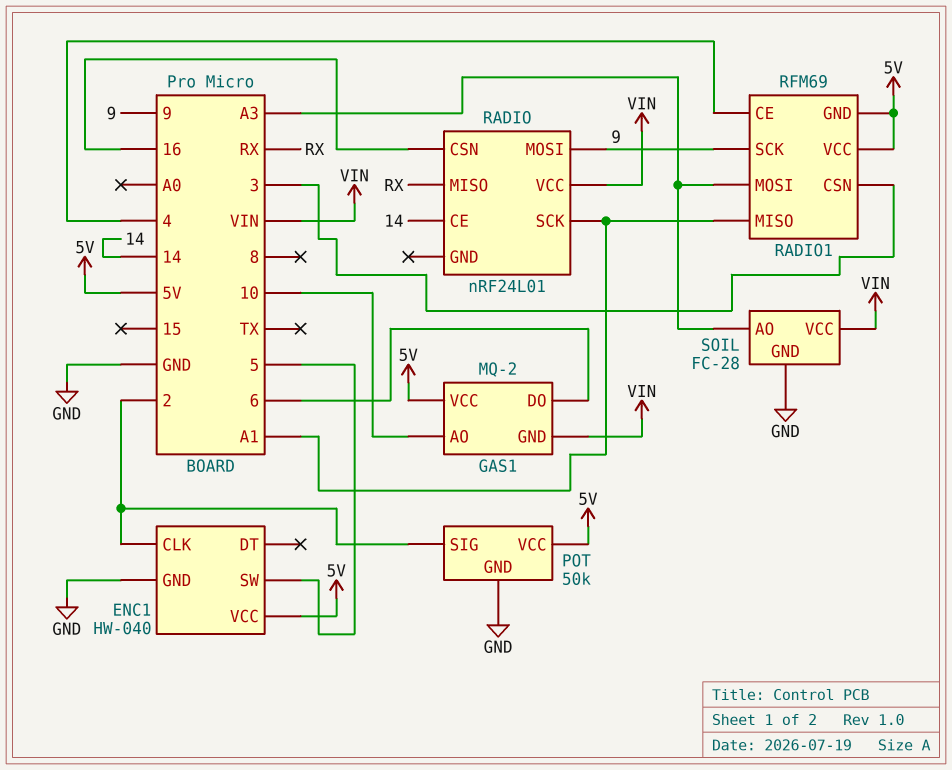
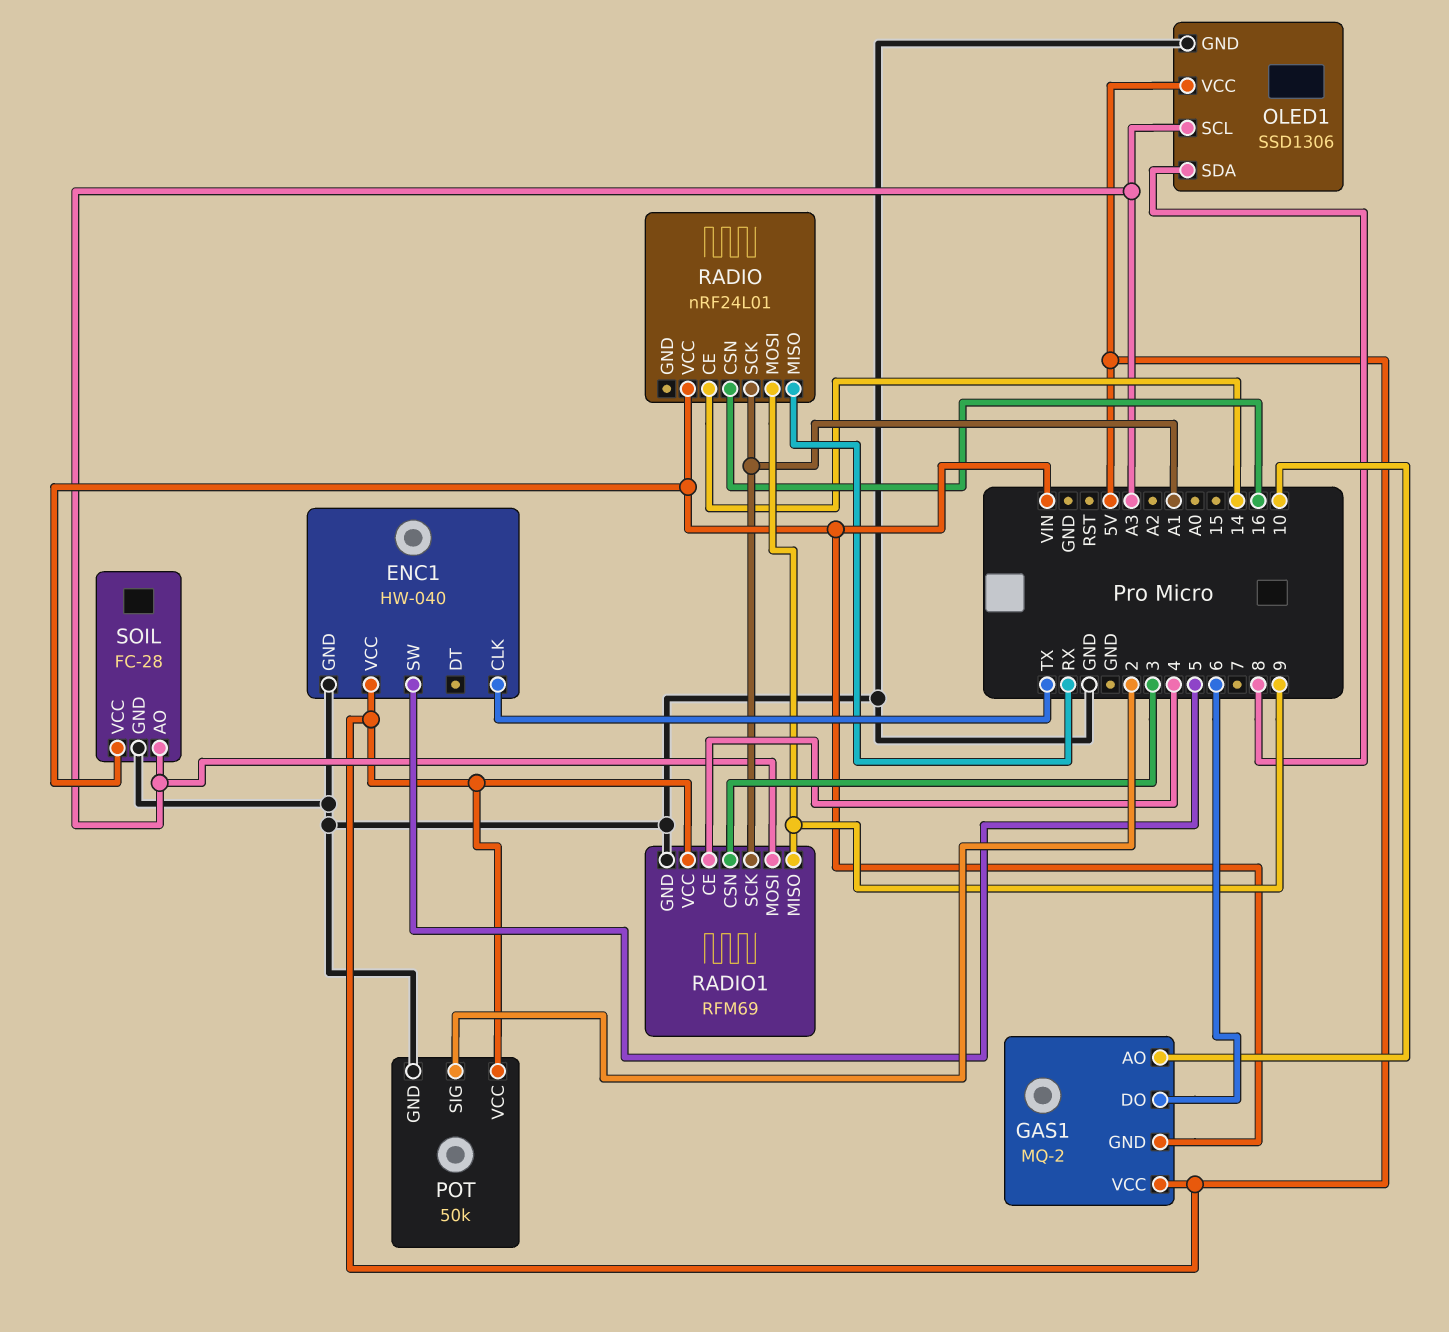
ENC1 pin CLK: 2 -> TX
OLED1: none -> SSD1306
OLED1 pin GND: none -> GND
OLED1 pin SCL: none -> A3
OLED1 pin SDA: none -> 8
OLED1 pin VCC: none -> 5V
RADIO1 pin GND: 5V -> GND
RADIO1 pin MISO: A1 -> 9
RADIO1 pin SCK: 9 -> A1

